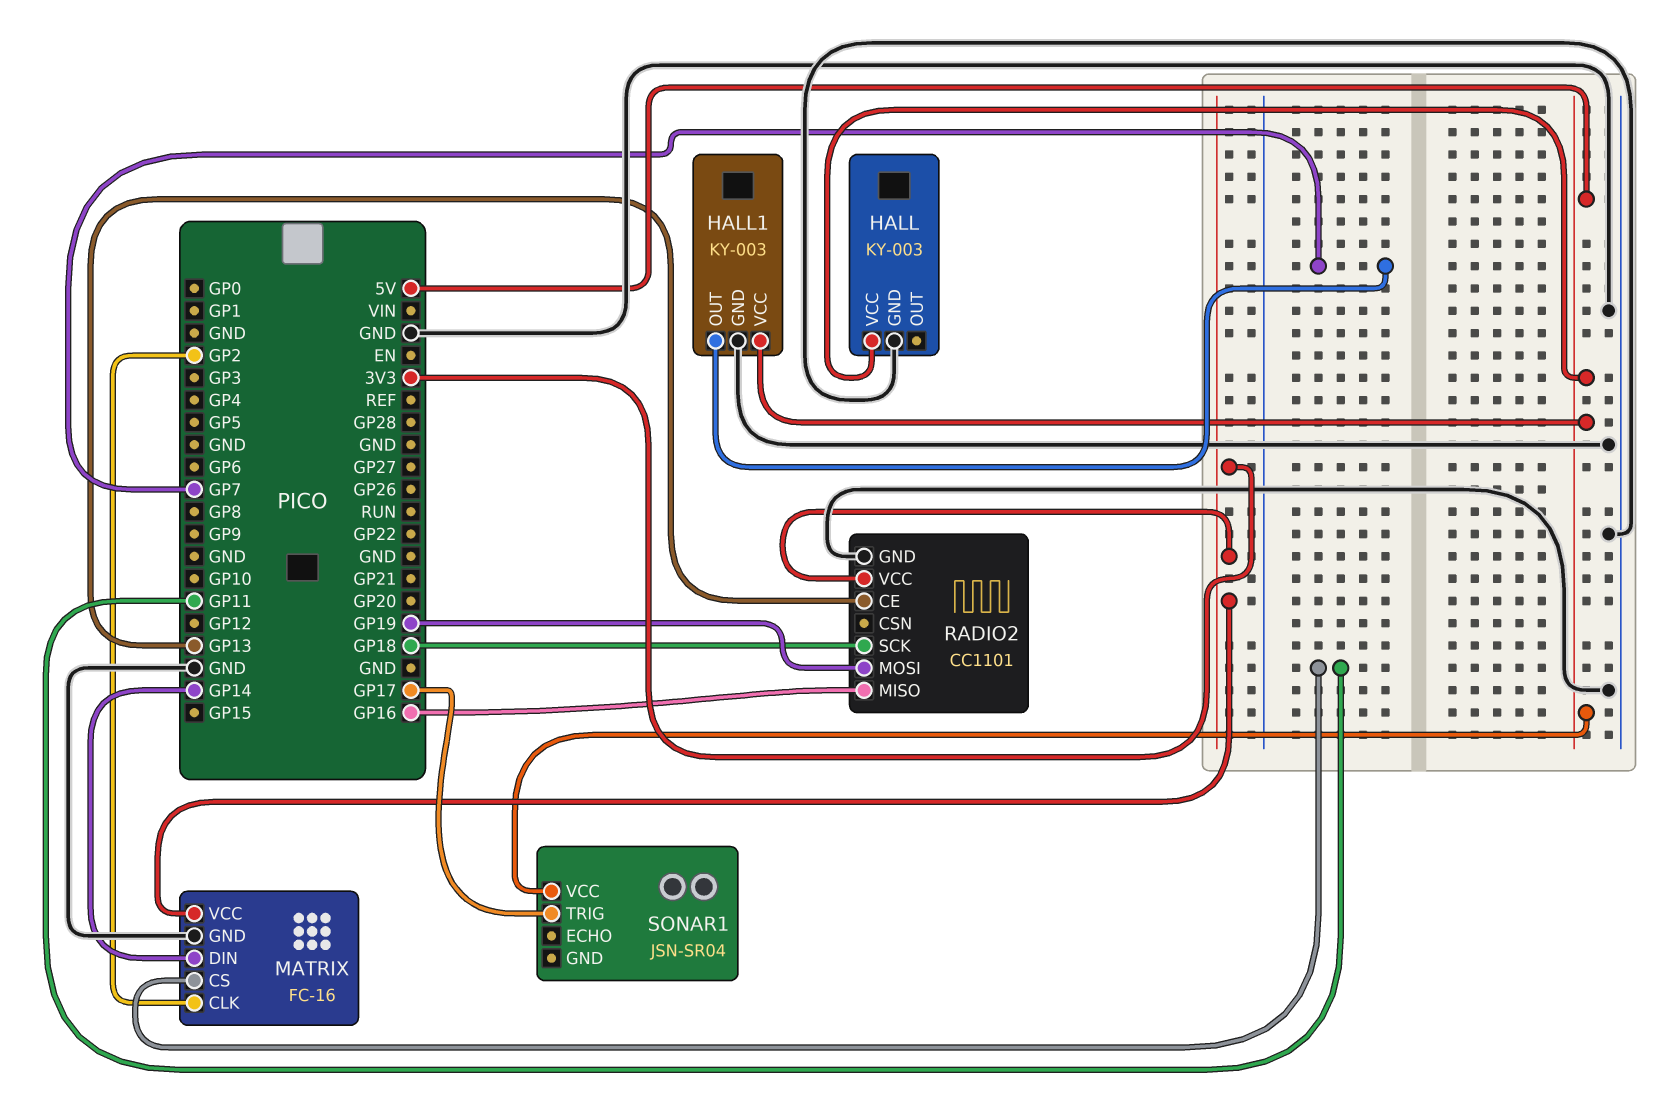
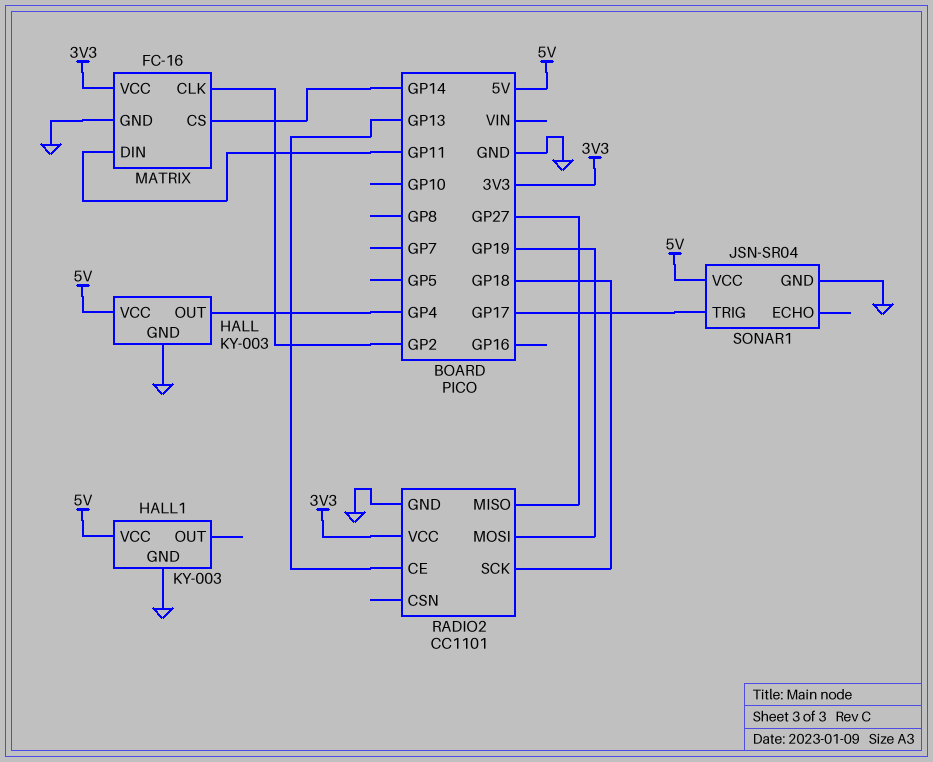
HALL pin OUT: none -> GP4
HALL1 pin OUT: GP7 -> none
MATRIX pin CS: GP11 -> GP14
MATRIX pin DIN: GP14 -> GP11
RADIO2 pin MISO: GP16 -> GP27
SONAR1 pin GND: none -> GND

